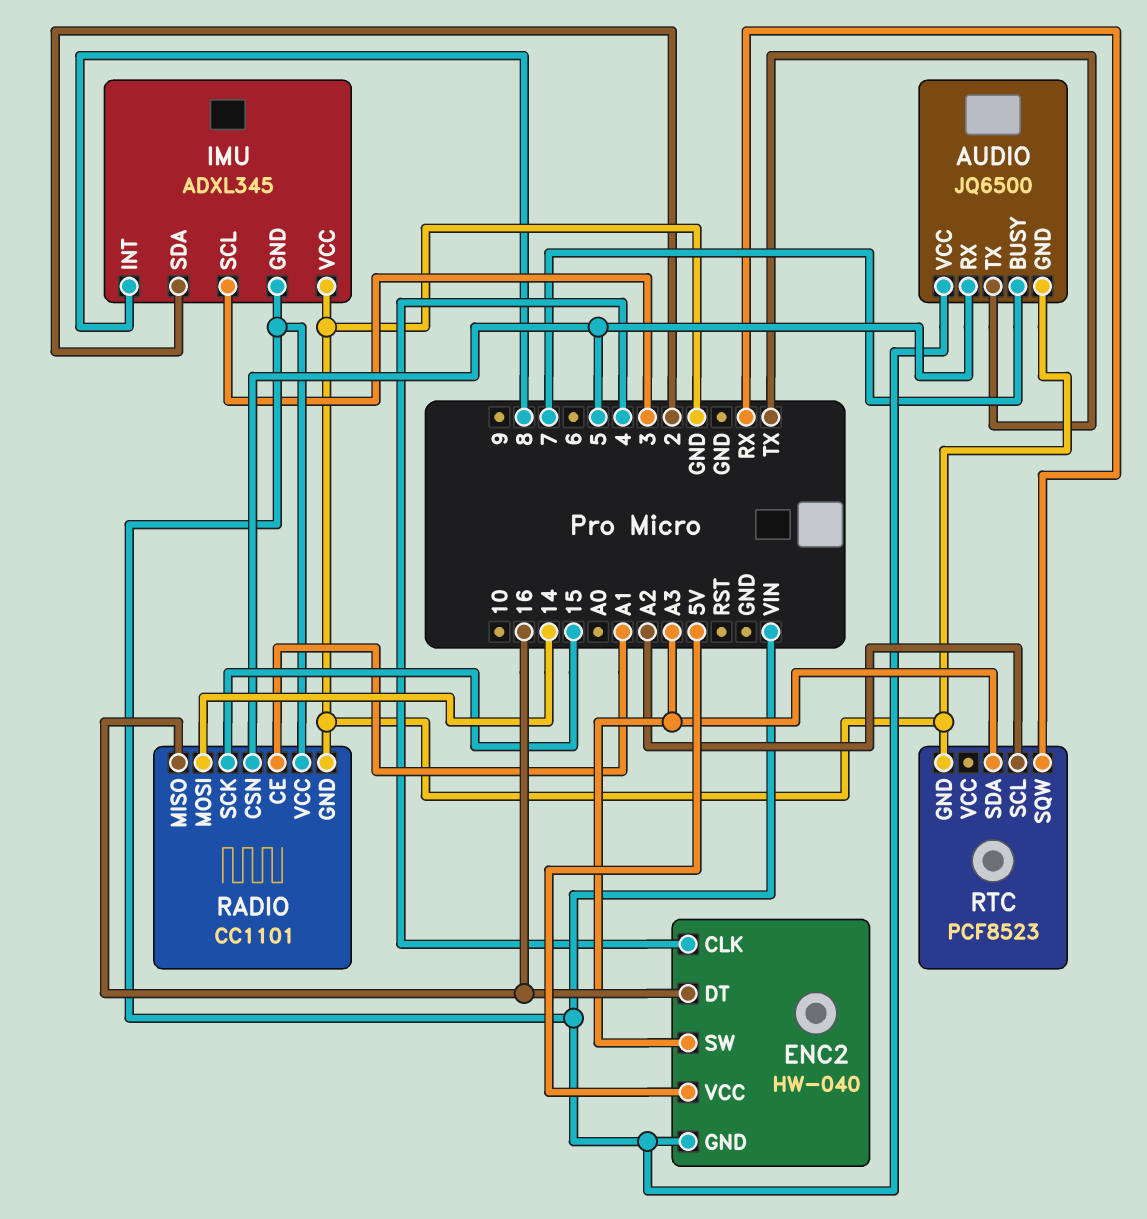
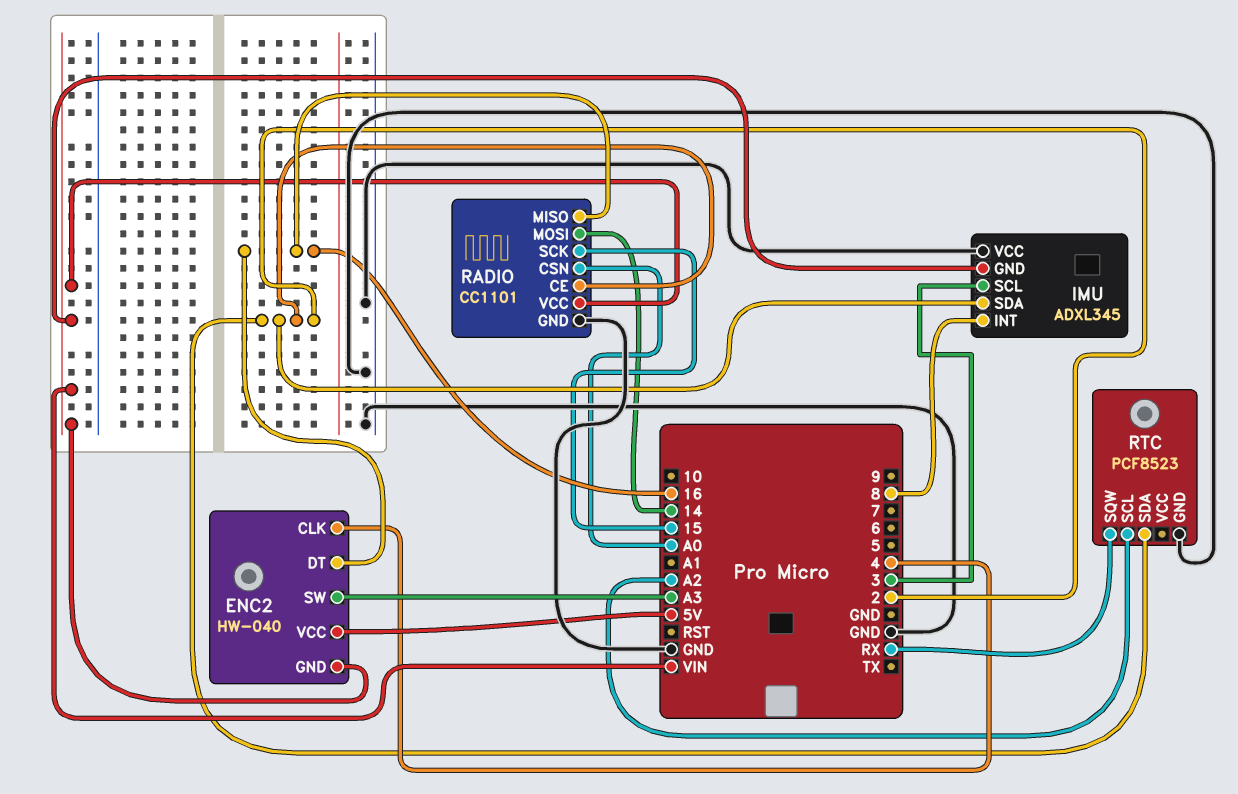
AUDIO: JQ6500 -> none
AUDIO pin BUSY: 7 -> none
AUDIO pin GND: GND -> none
AUDIO pin RX: 5 -> none
AUDIO pin TX: TX -> none
AUDIO pin VCC: VIN -> none
RADIO pin CE: A1 -> 2
RADIO pin CSN: 5 -> A0
RTC pin SDA: A3 -> 2

